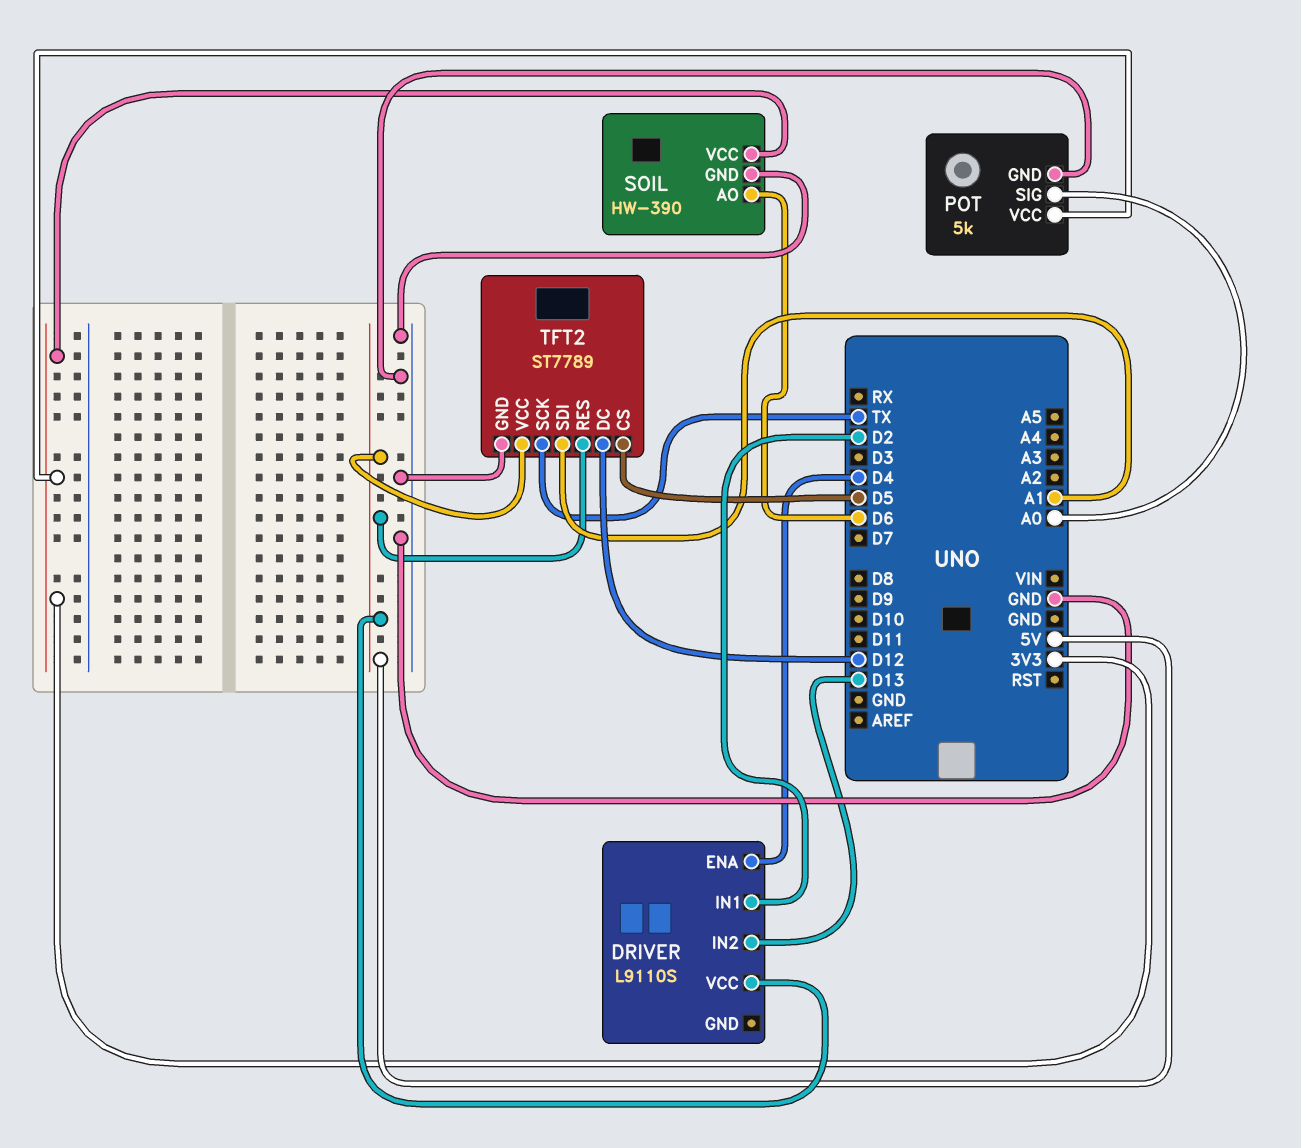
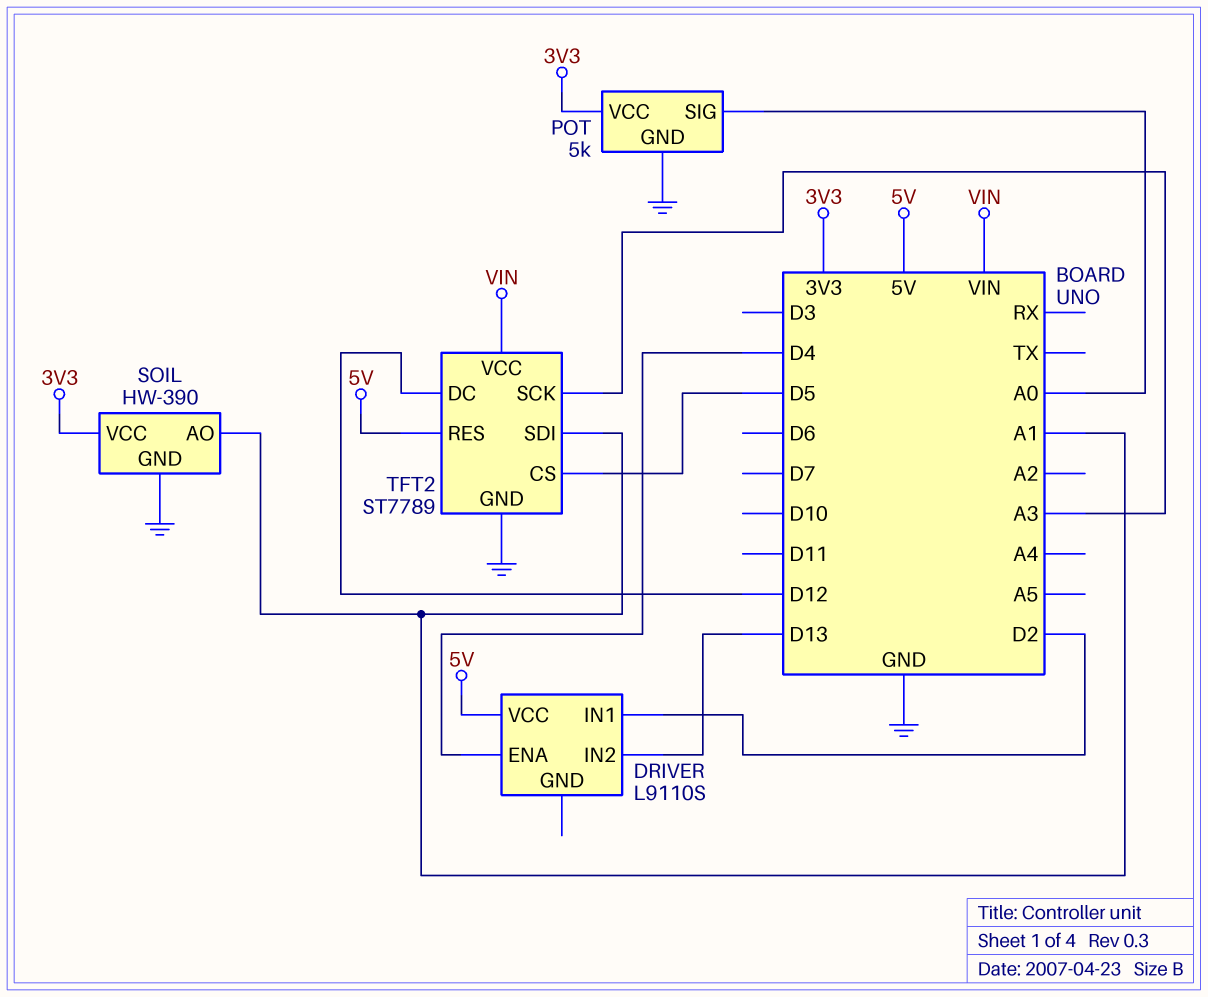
SOIL pin AO: D6 -> A1
TFT2 pin SCK: TX -> A3
TFT2 pin VCC: 5V -> VIN

